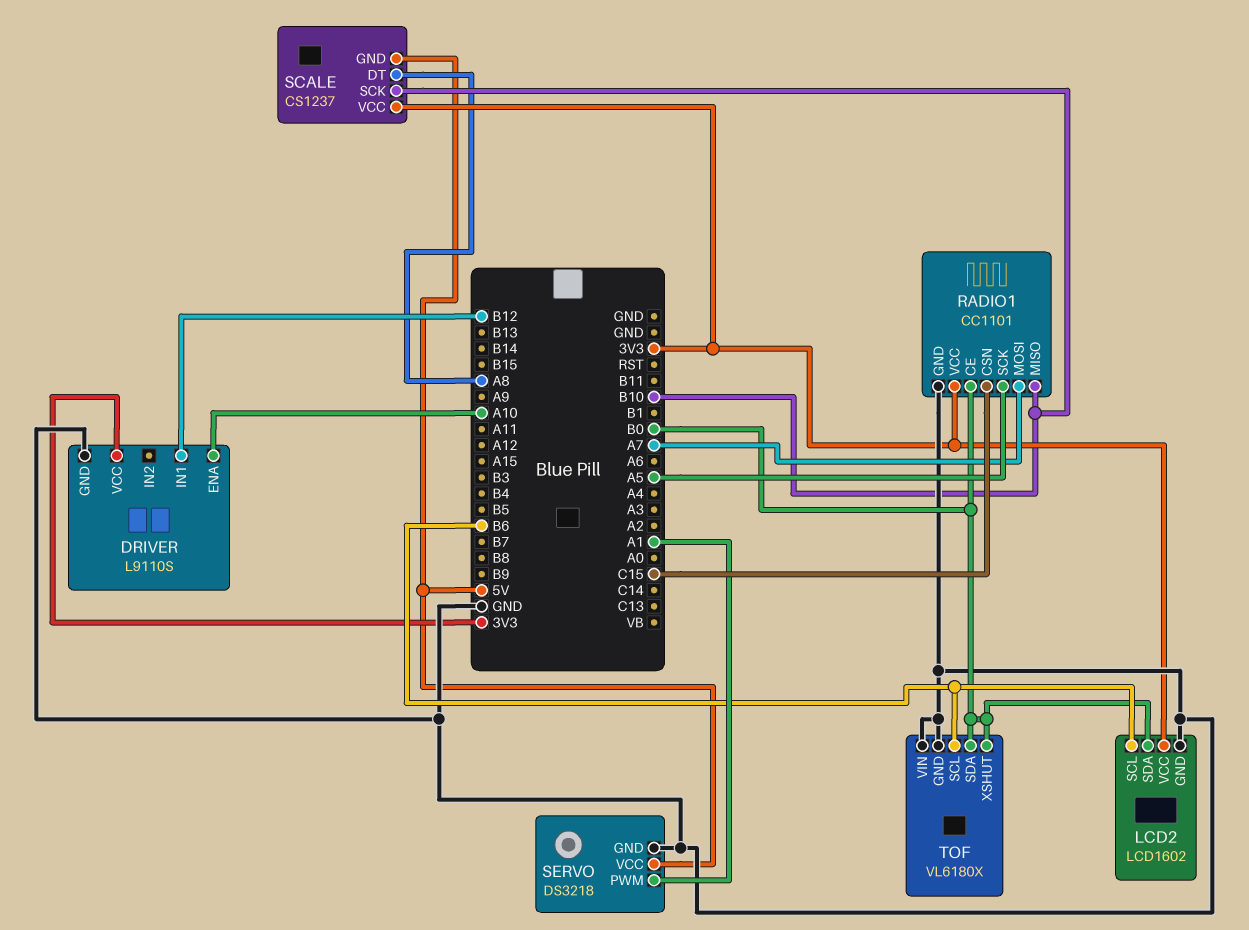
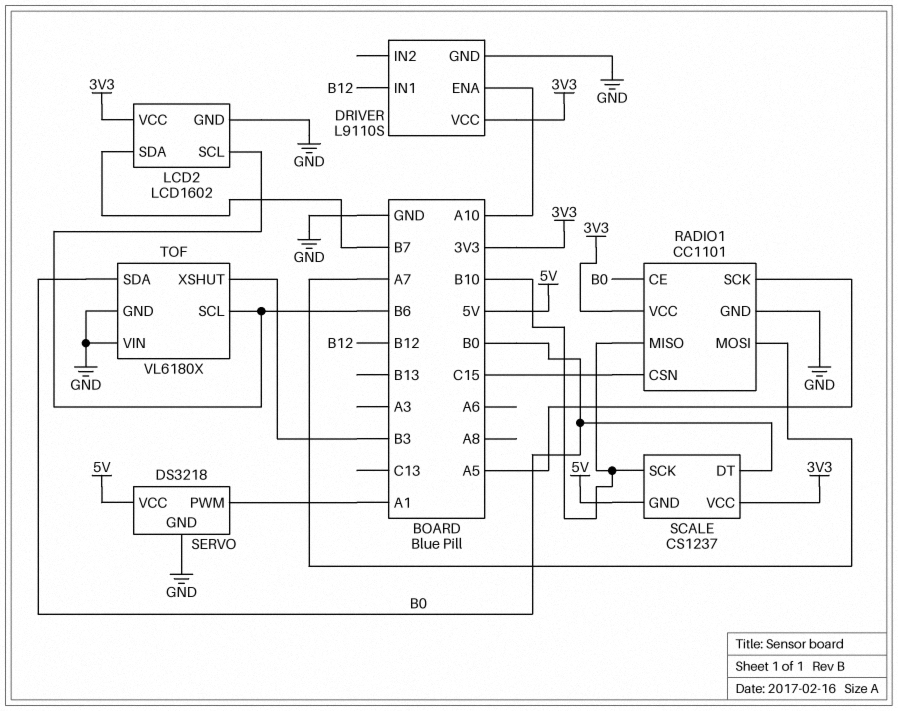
LCD2 pin SDA: B0 -> B7
SCALE pin DT: A8 -> B0
TOF pin XSHUT: B0 -> B3

